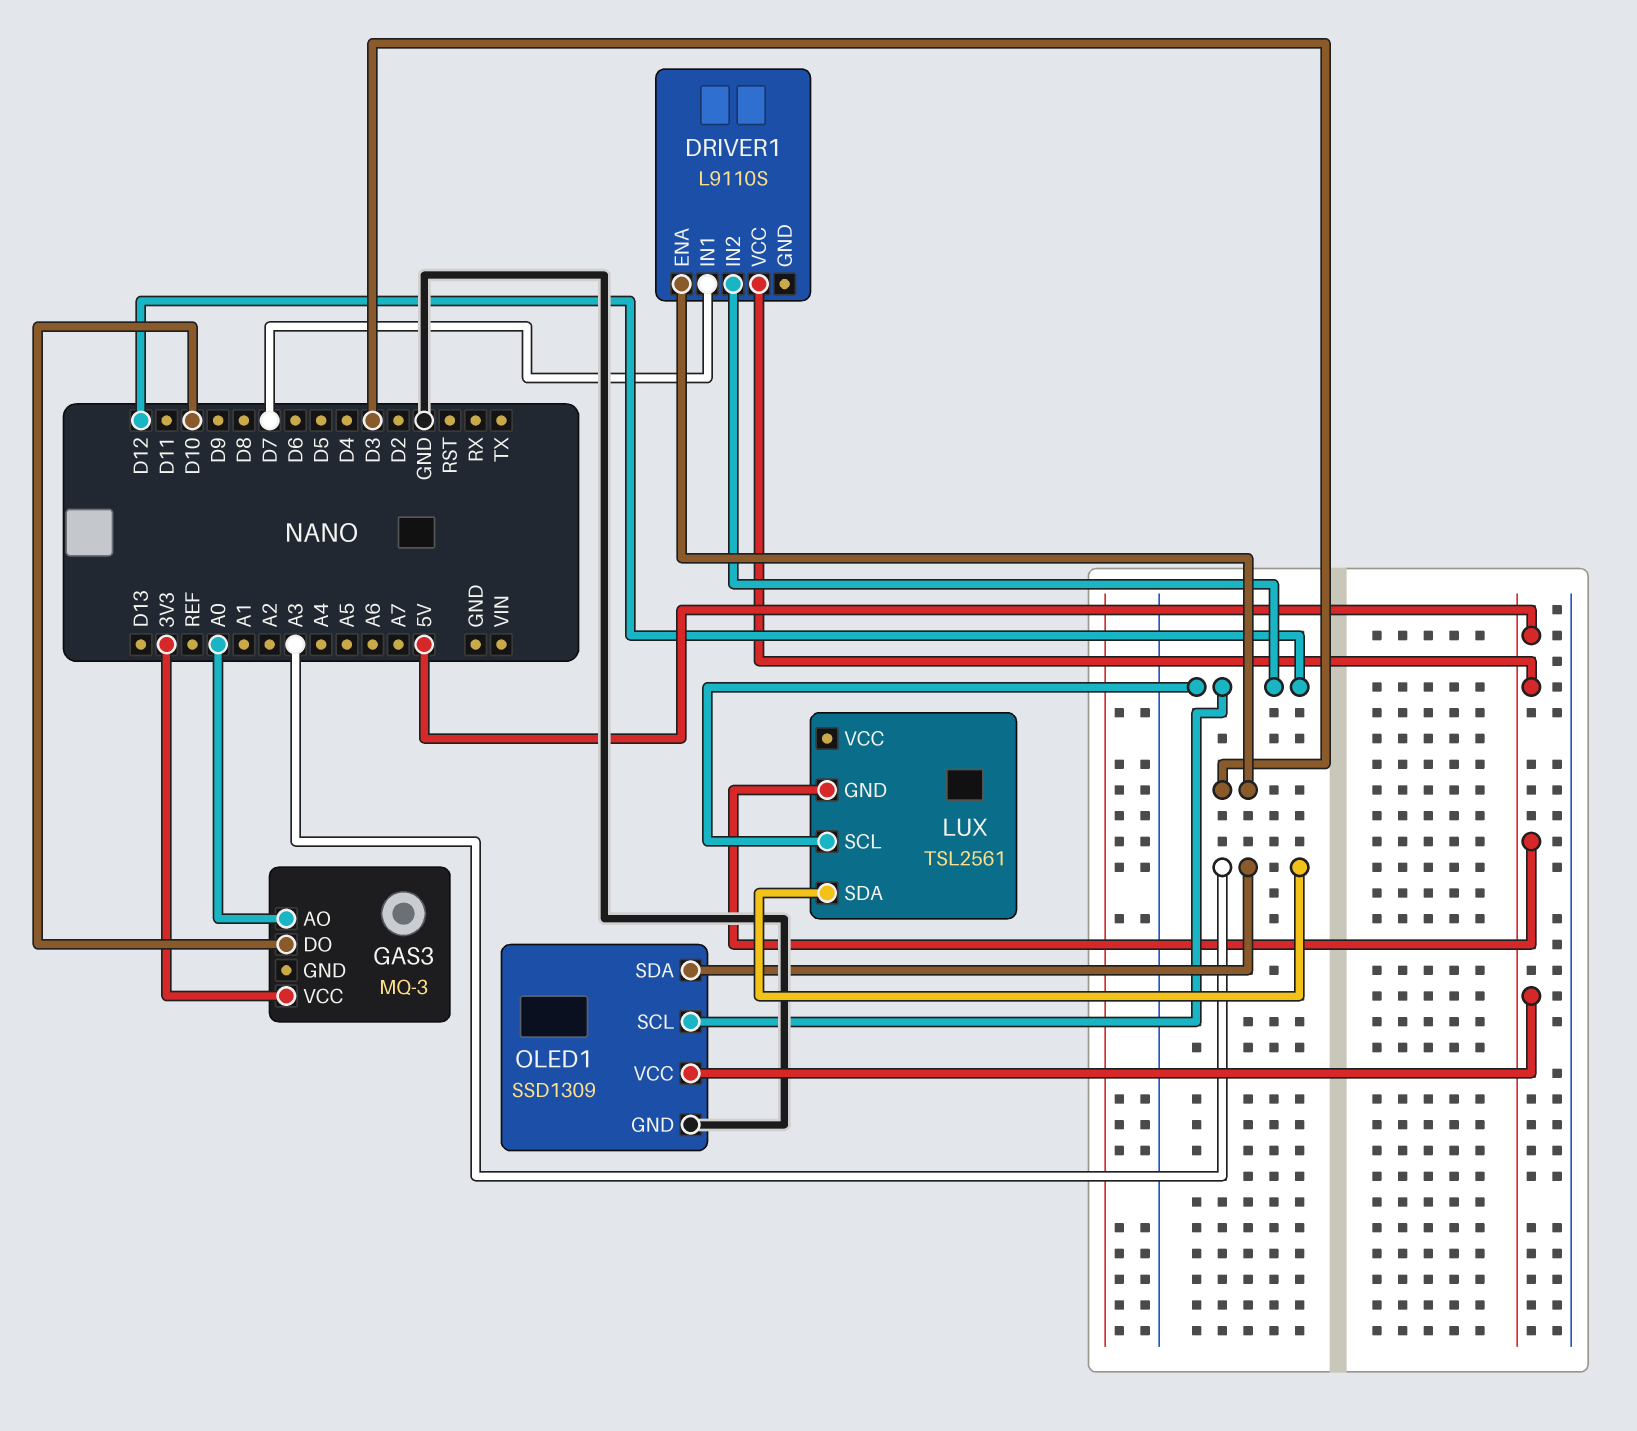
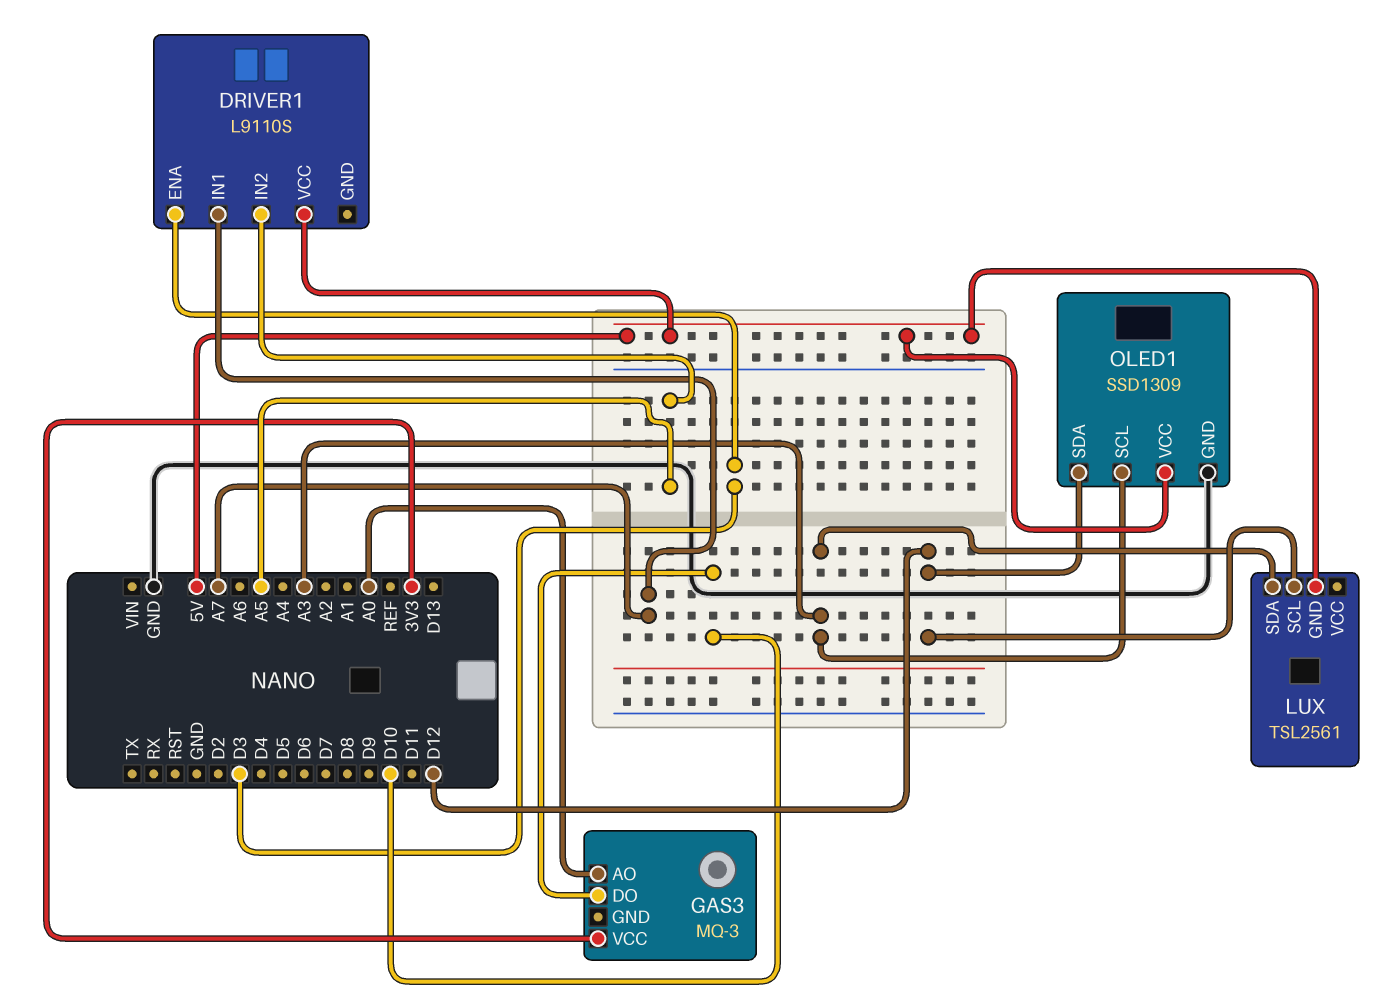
DRIVER1 pin IN1: D7 -> A7
DRIVER1 pin IN2: D12 -> A5
OLED1 pin SCL: D12 -> A3
OLED1 pin SDA: A3 -> D12

